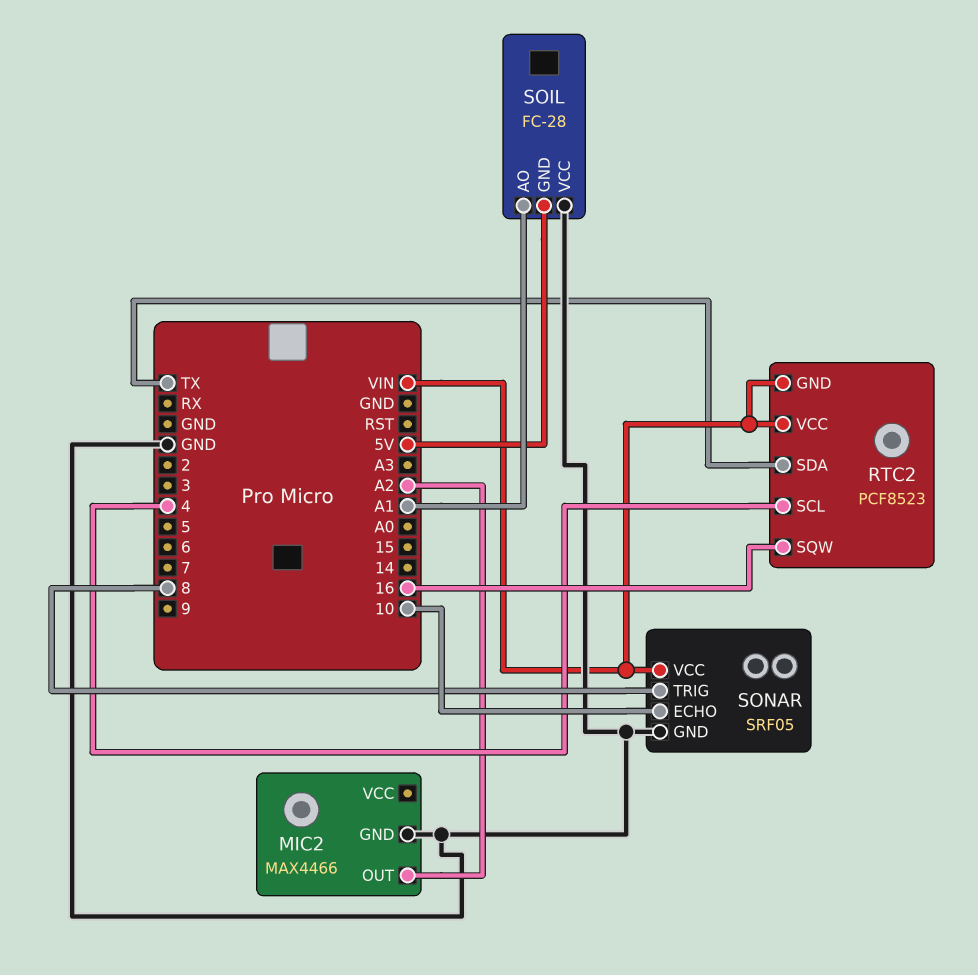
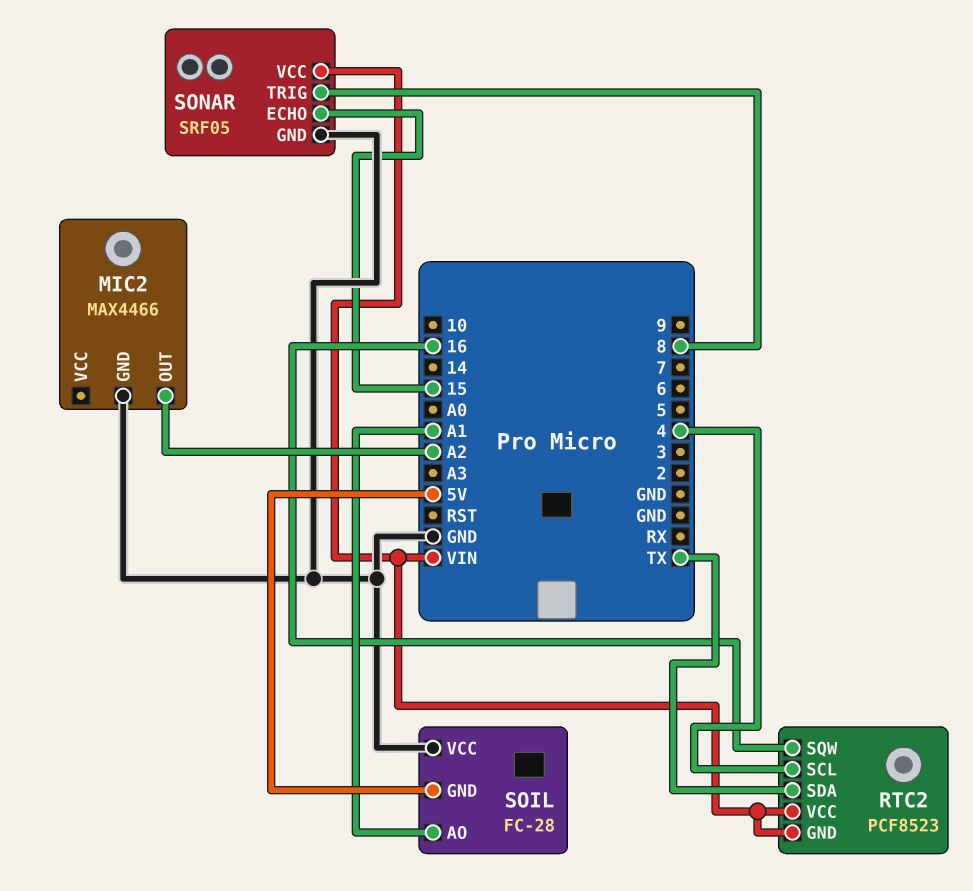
SONAR pin ECHO: 10 -> 15

